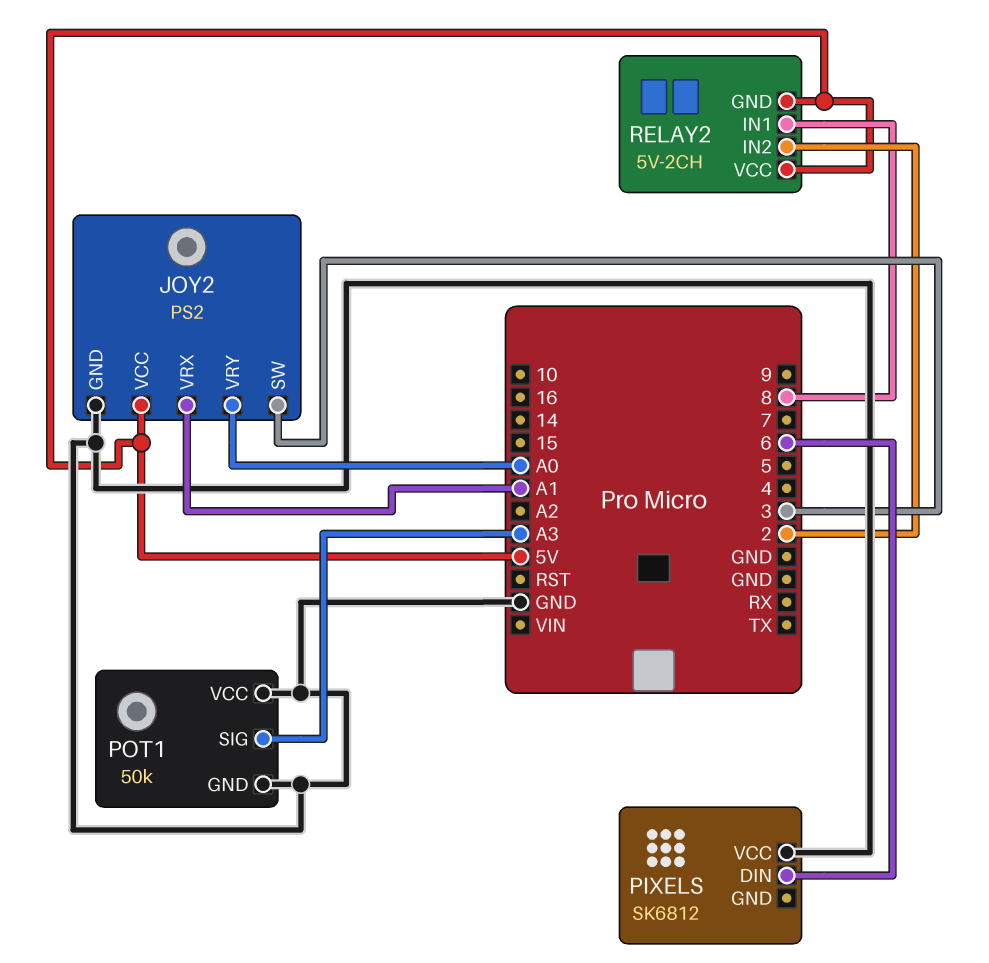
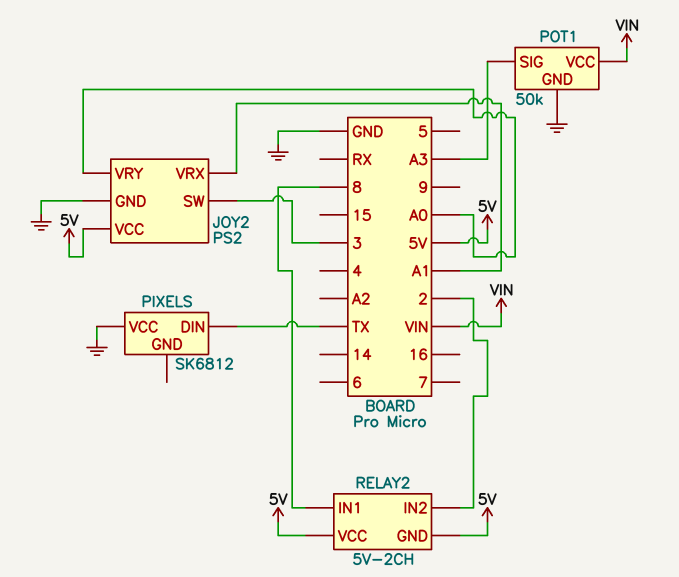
PIXELS pin DIN: 6 -> TX
POT1 pin VCC: GND -> VIN

